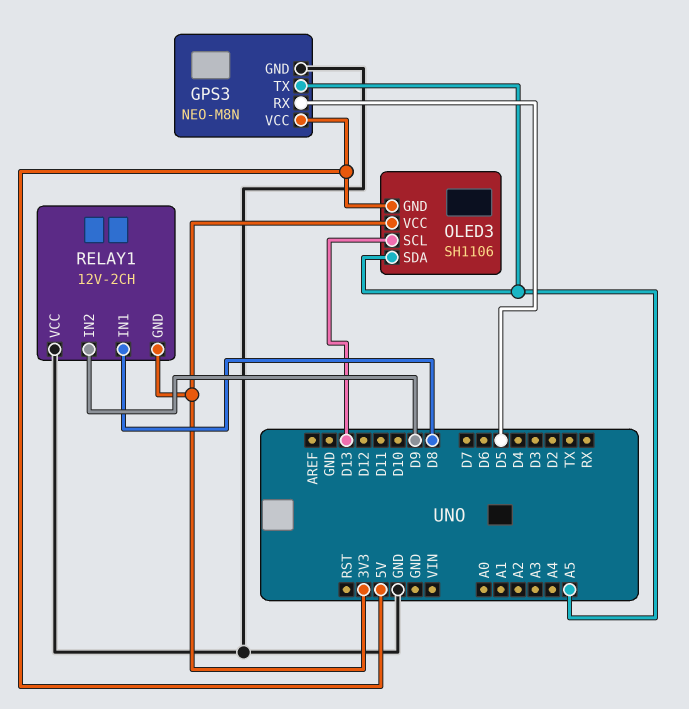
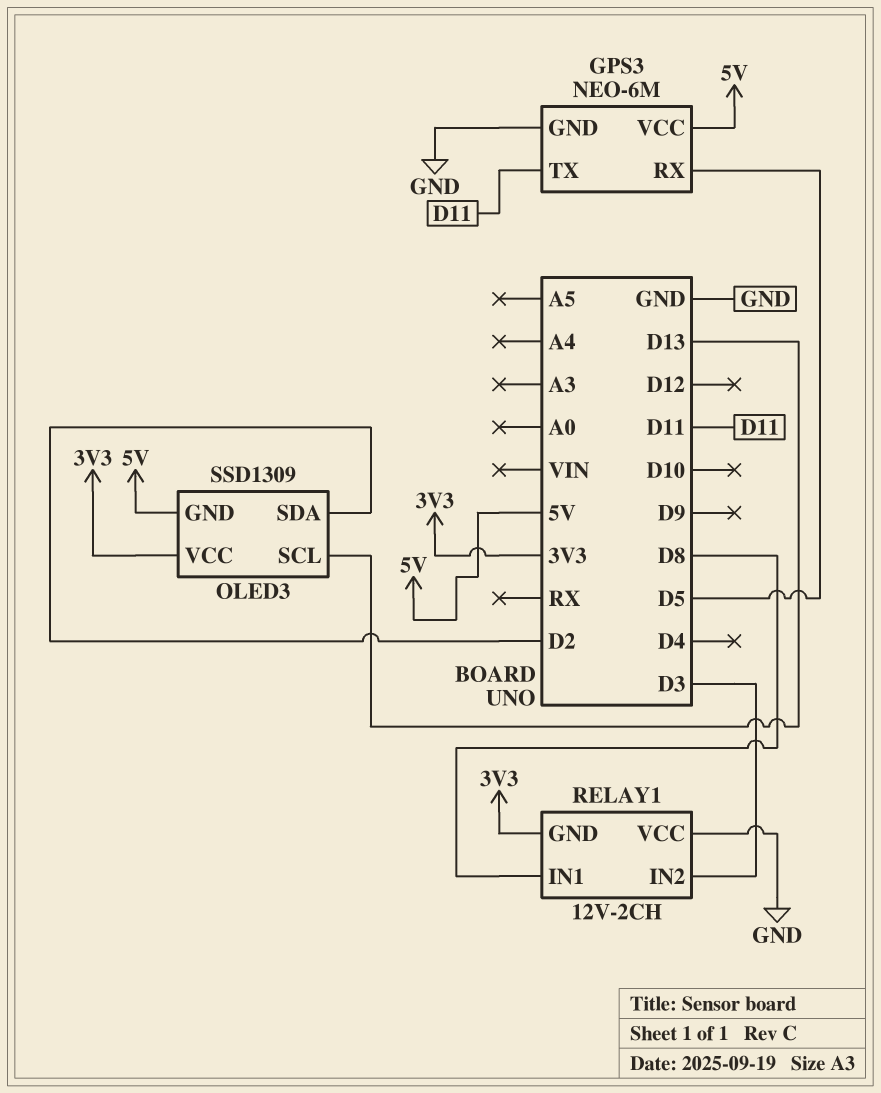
GPS3: NEO-M8N -> NEO-6M
GPS3 pin TX: A5 -> D11
OLED3: SH1106 -> SSD1309
OLED3 pin SDA: A5 -> D2
RELAY1 pin IN2: D9 -> D3

